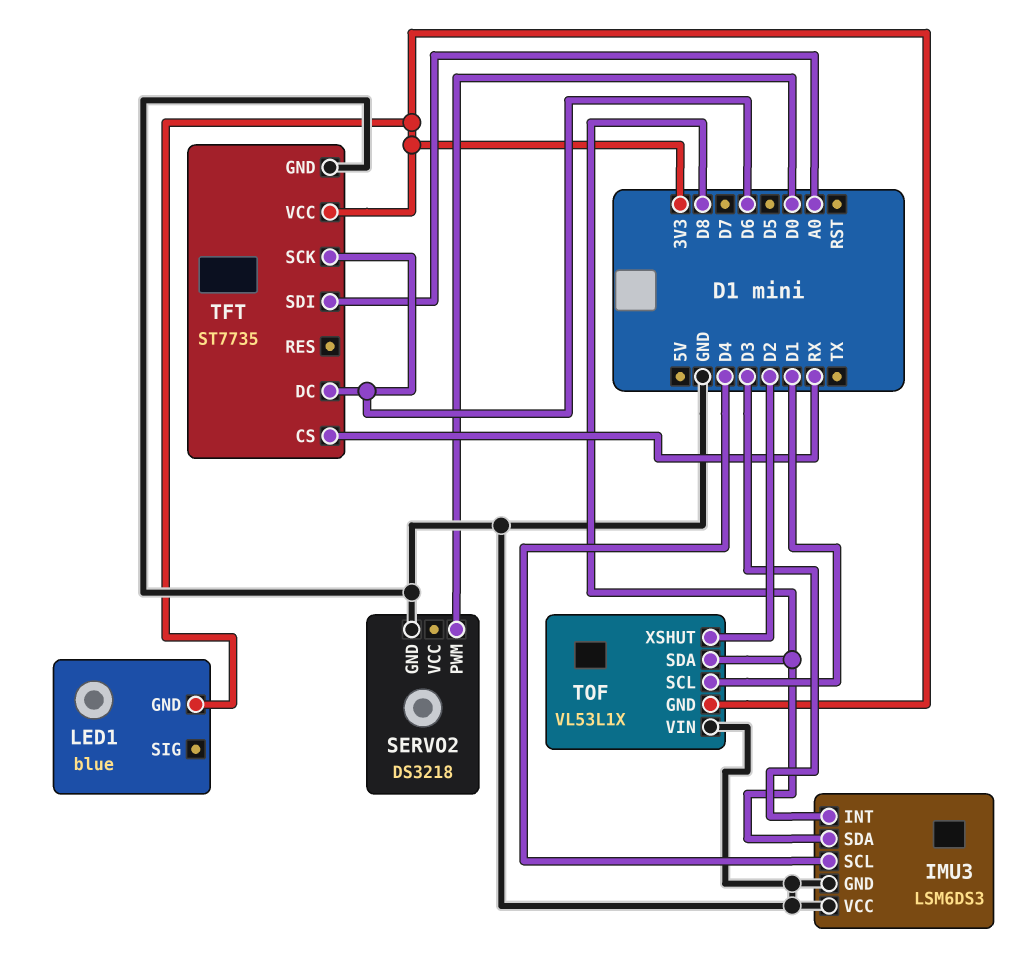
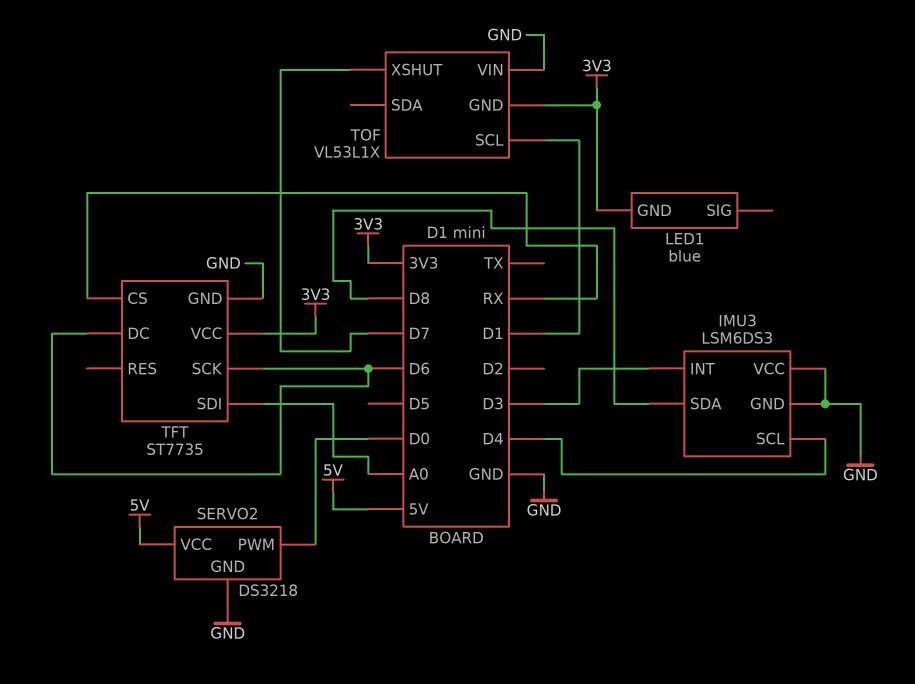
SERVO2 pin VCC: none -> 5V
TOF pin SDA: D8 -> none
TOF pin XSHUT: D2 -> D7

